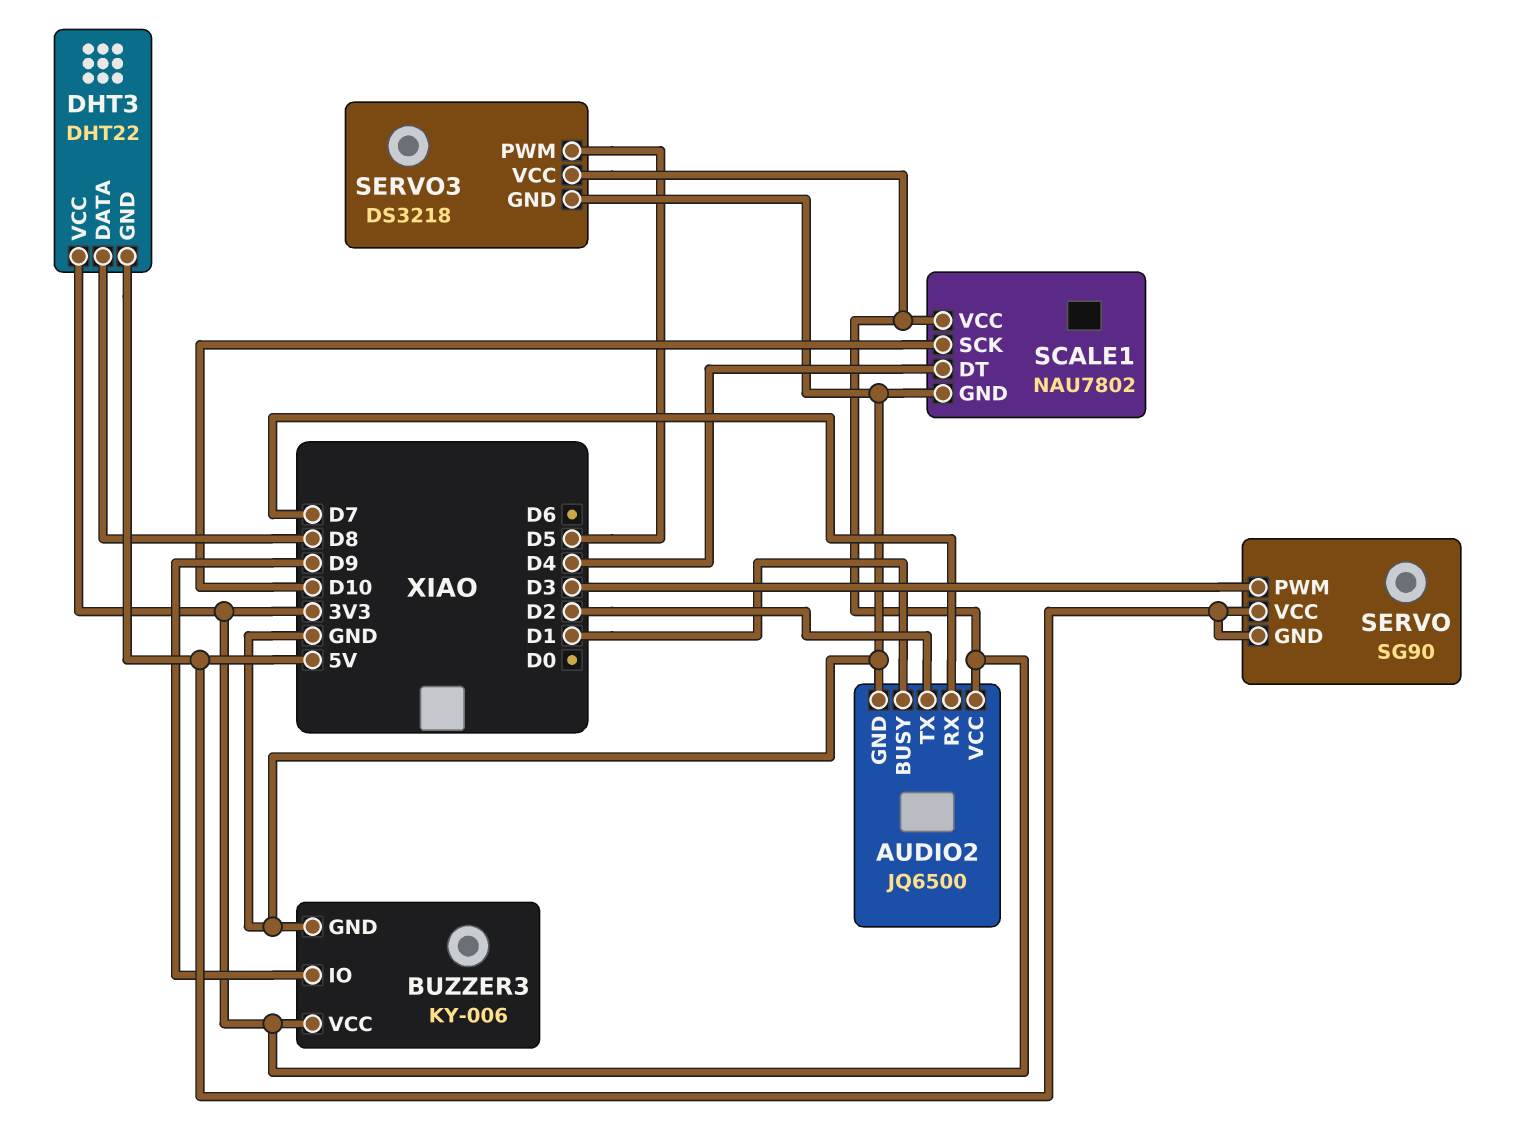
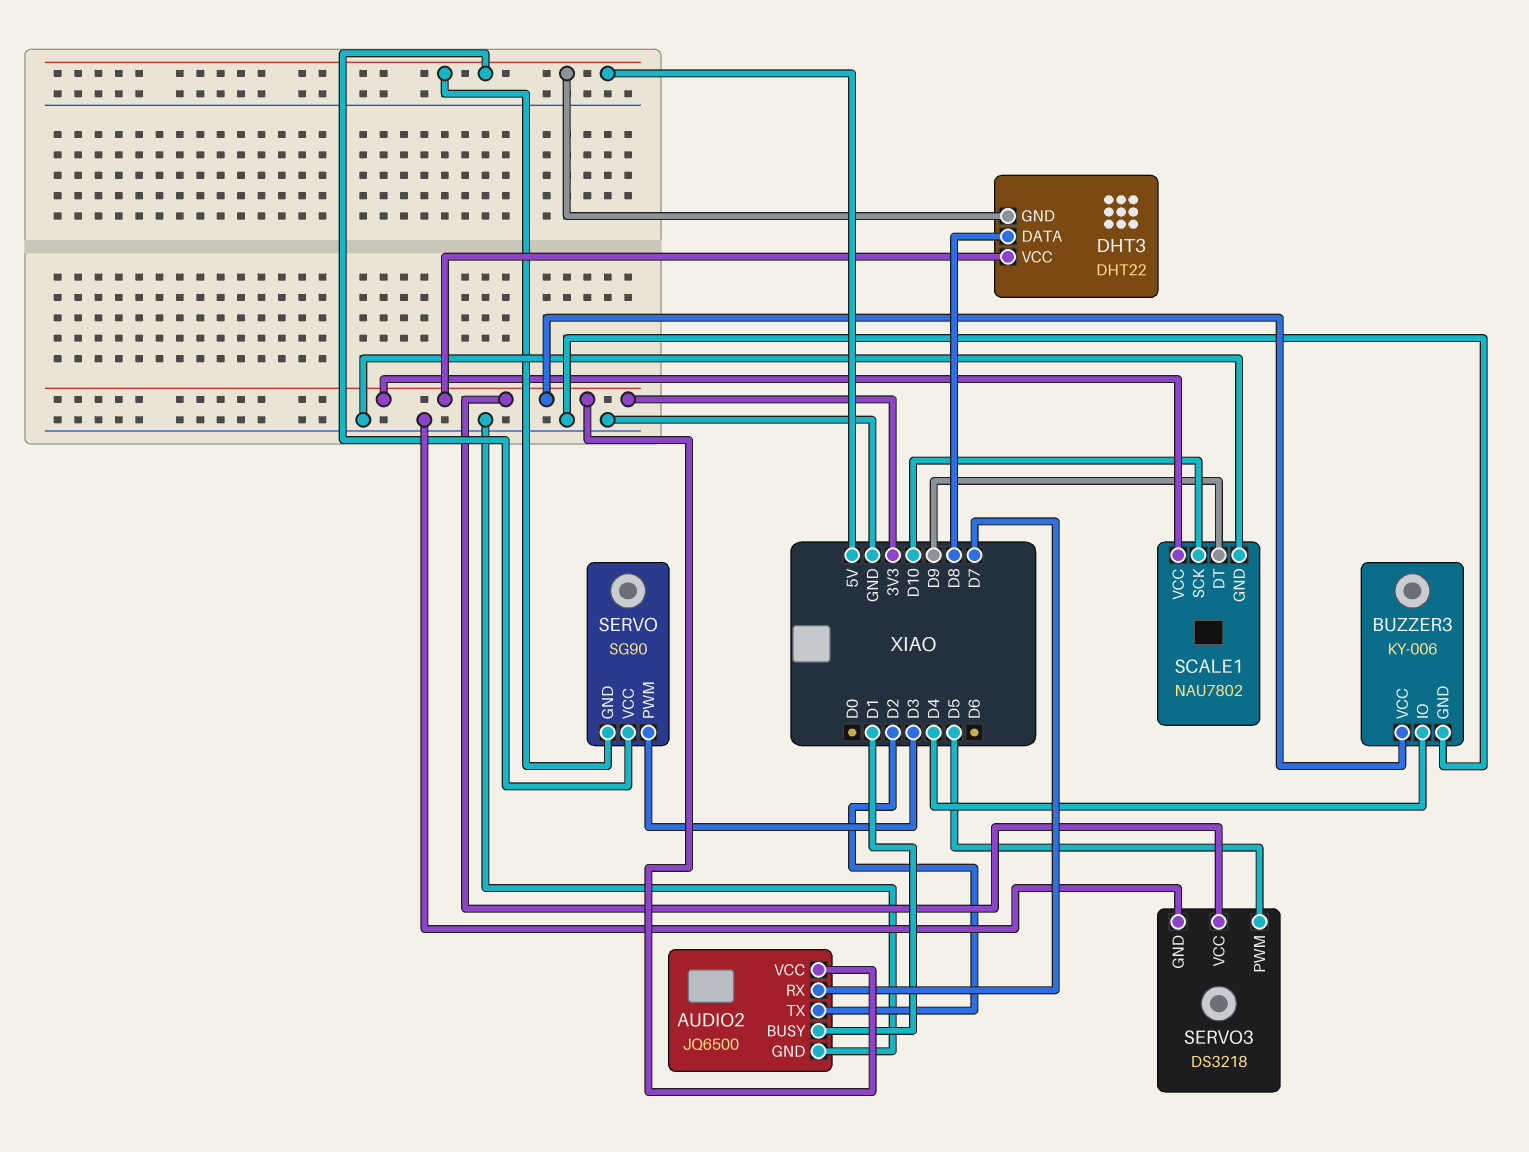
BUZZER3 pin IO: D9 -> D4
SCALE1 pin DT: D4 -> D9

